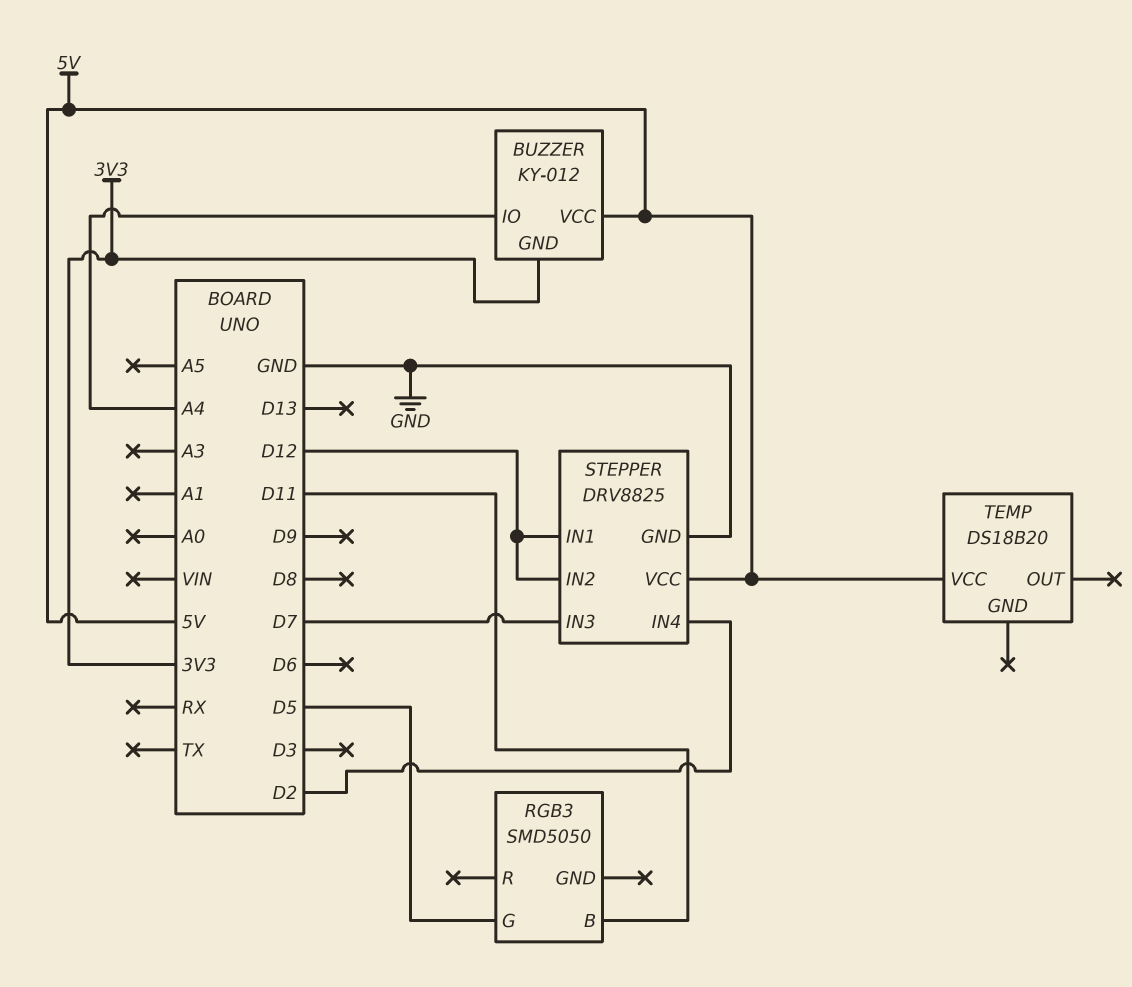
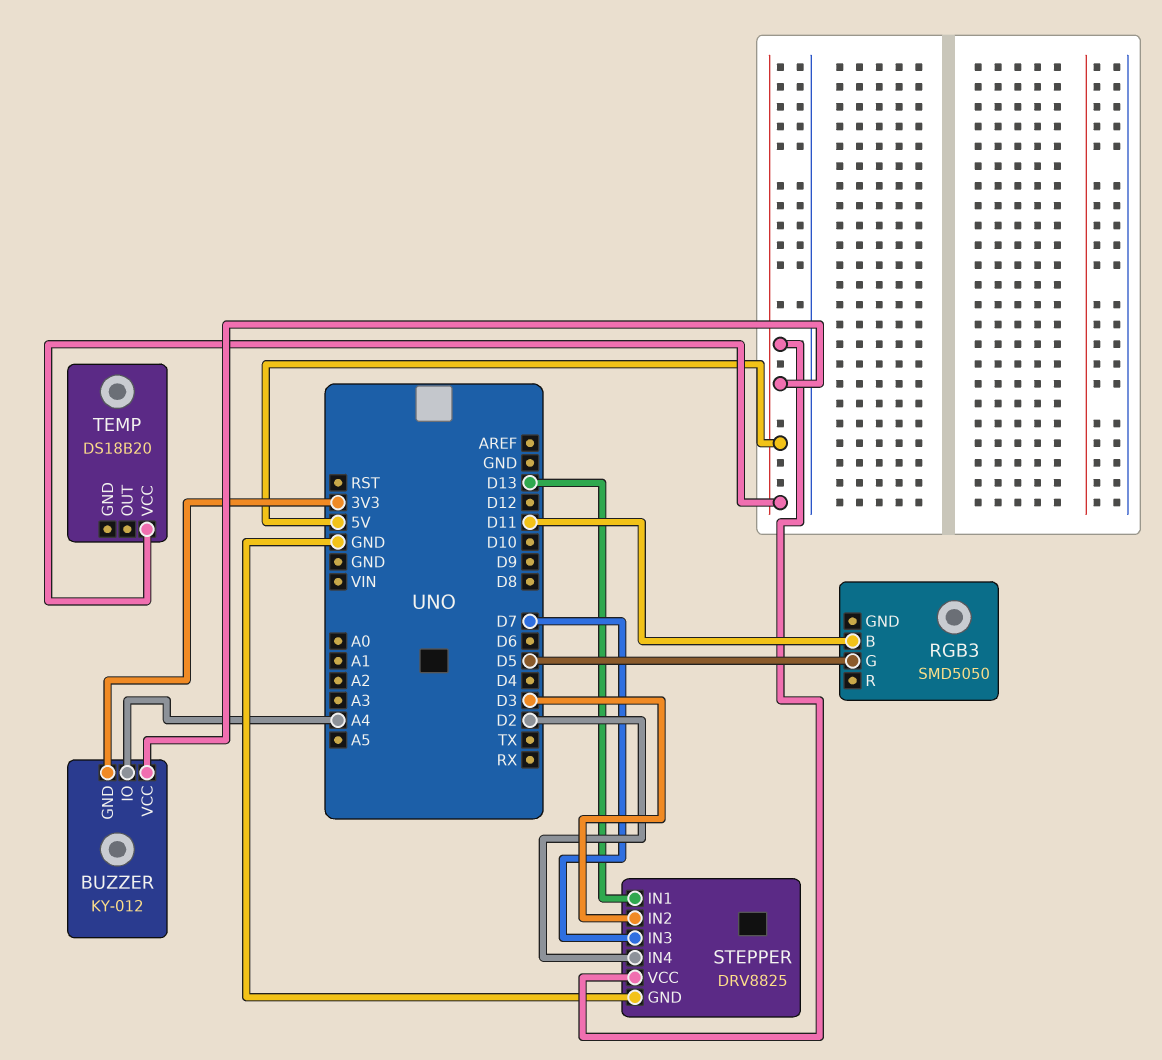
STEPPER pin IN1: D12 -> D13
STEPPER pin IN2: D12 -> D3

